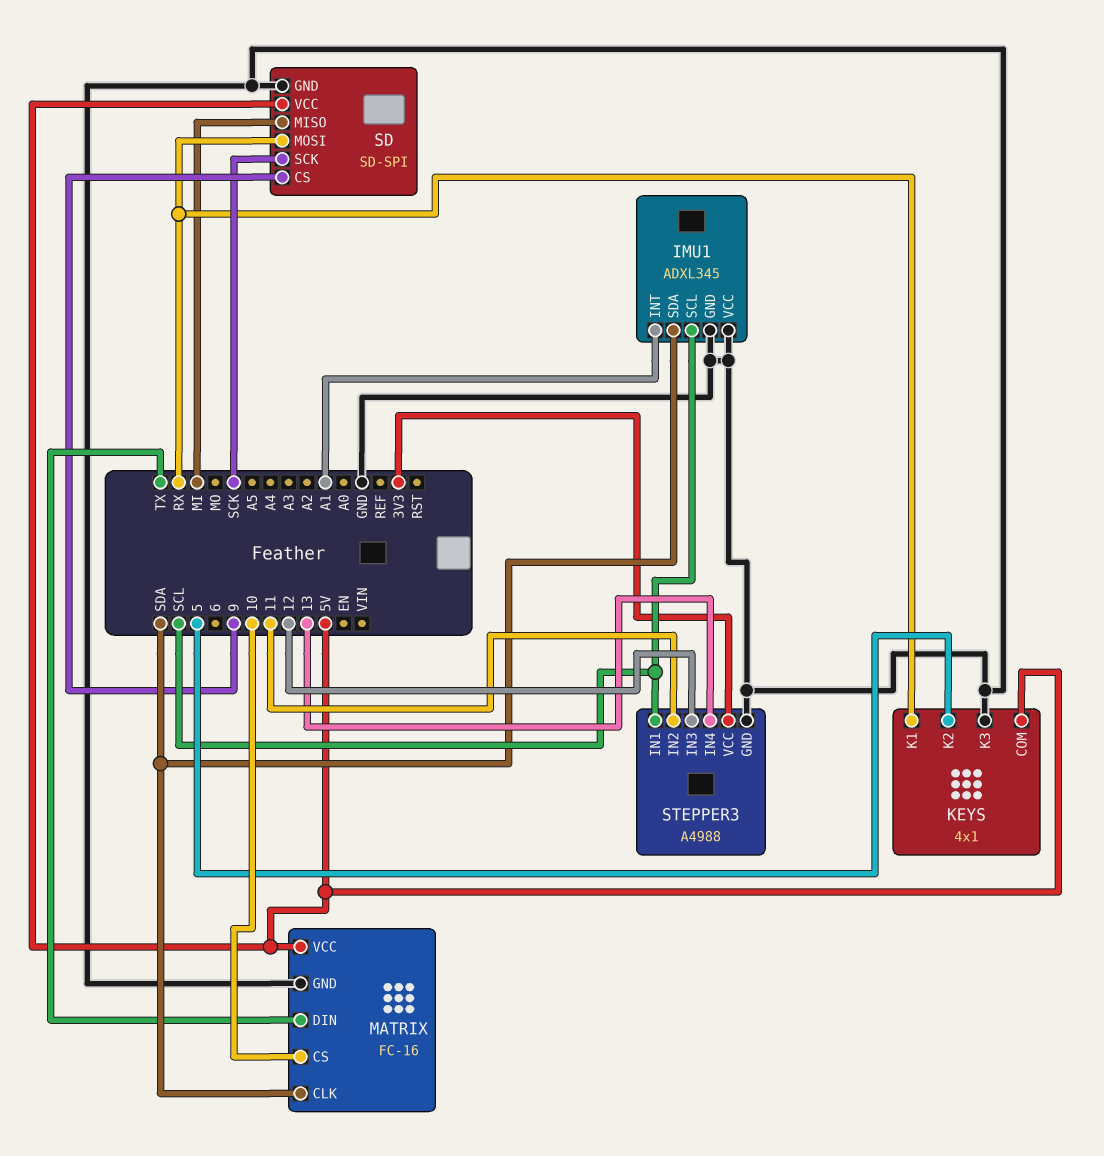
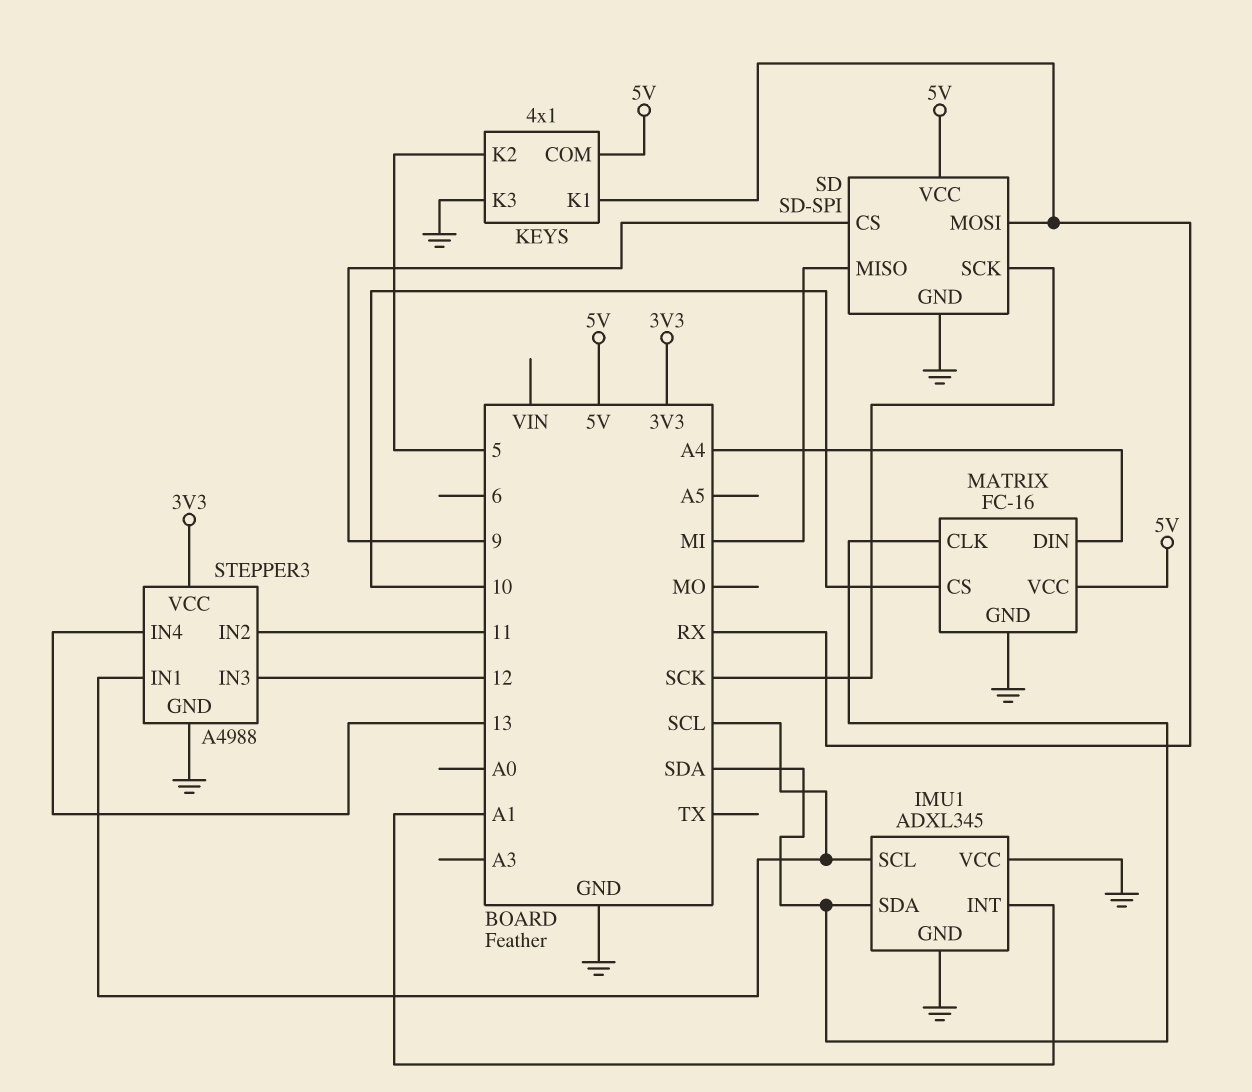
MATRIX pin DIN: TX -> A4

